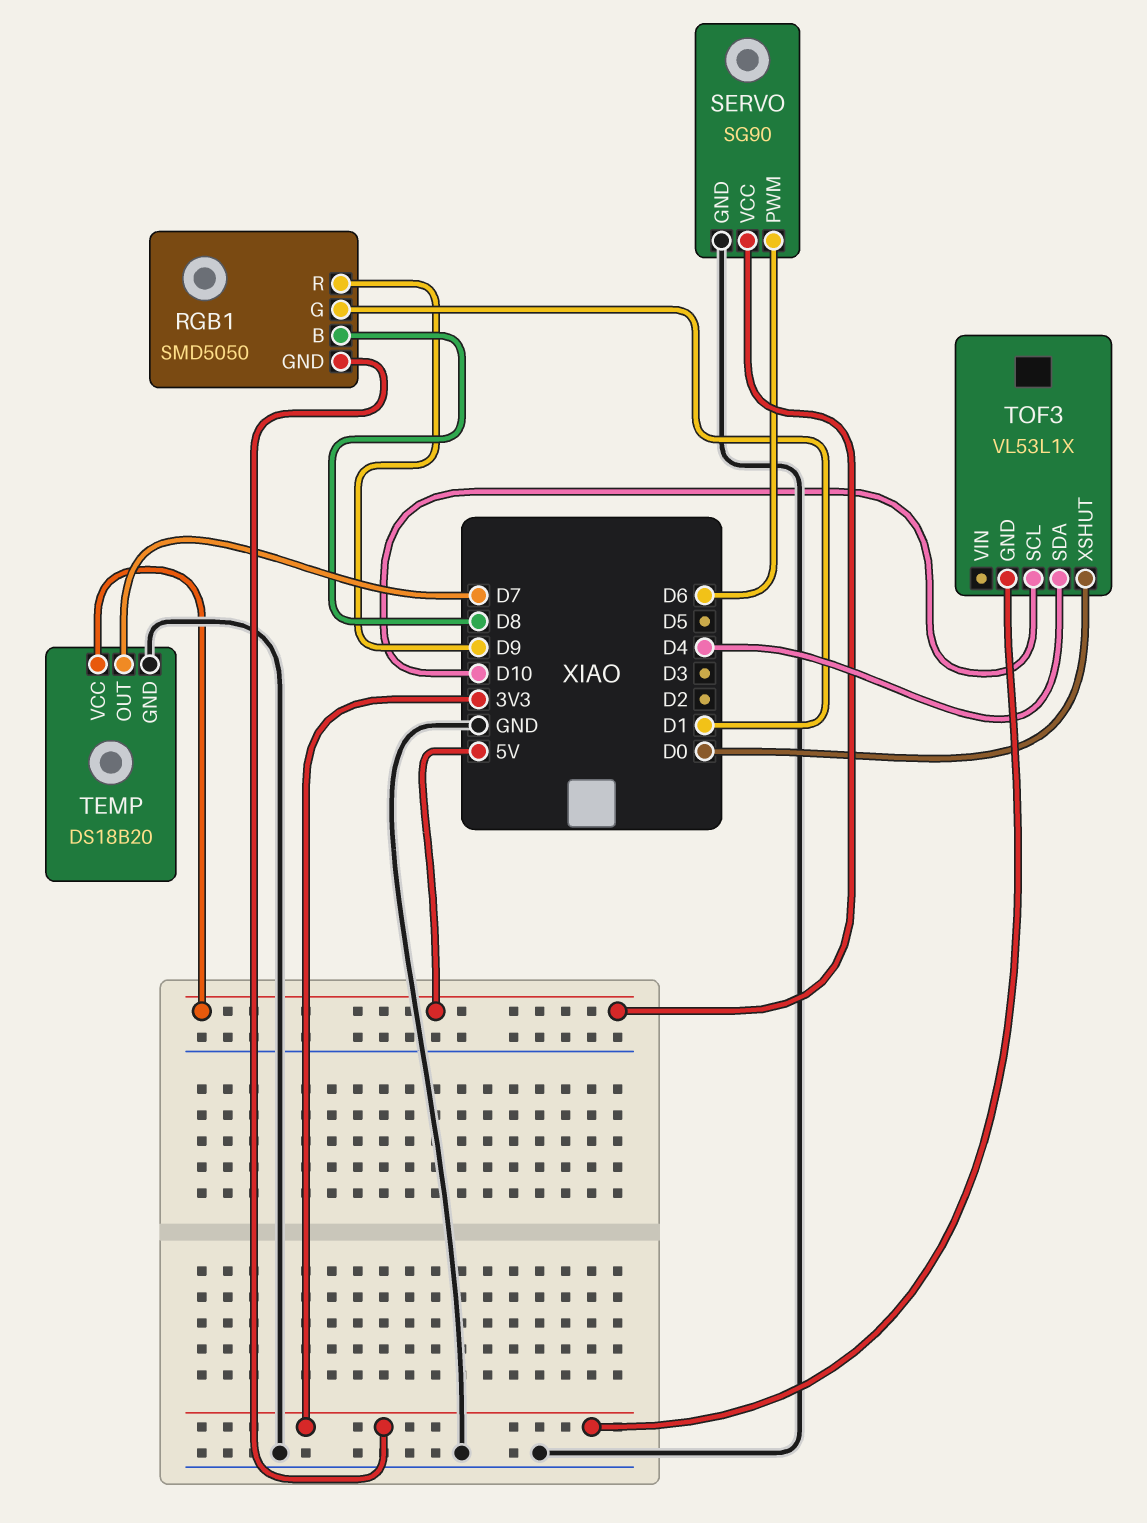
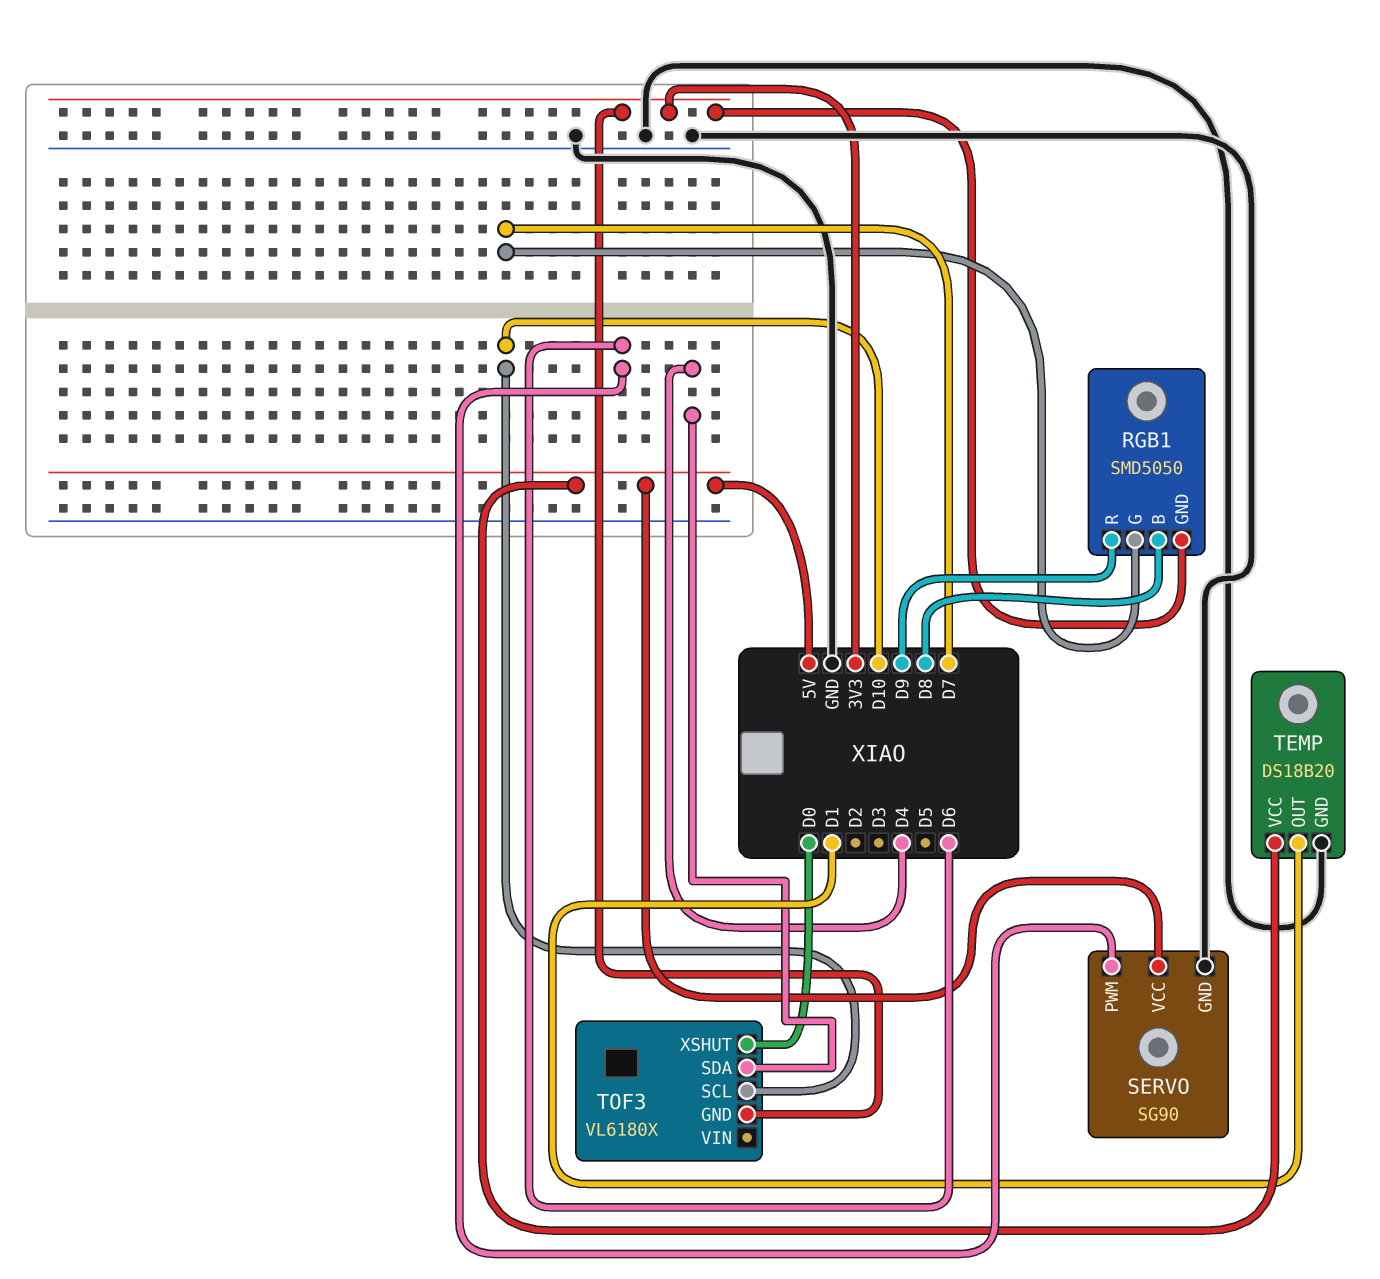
RGB1 pin G: D1 -> D7
TEMP pin OUT: D7 -> D1
TOF3: VL53L1X -> VL6180X

